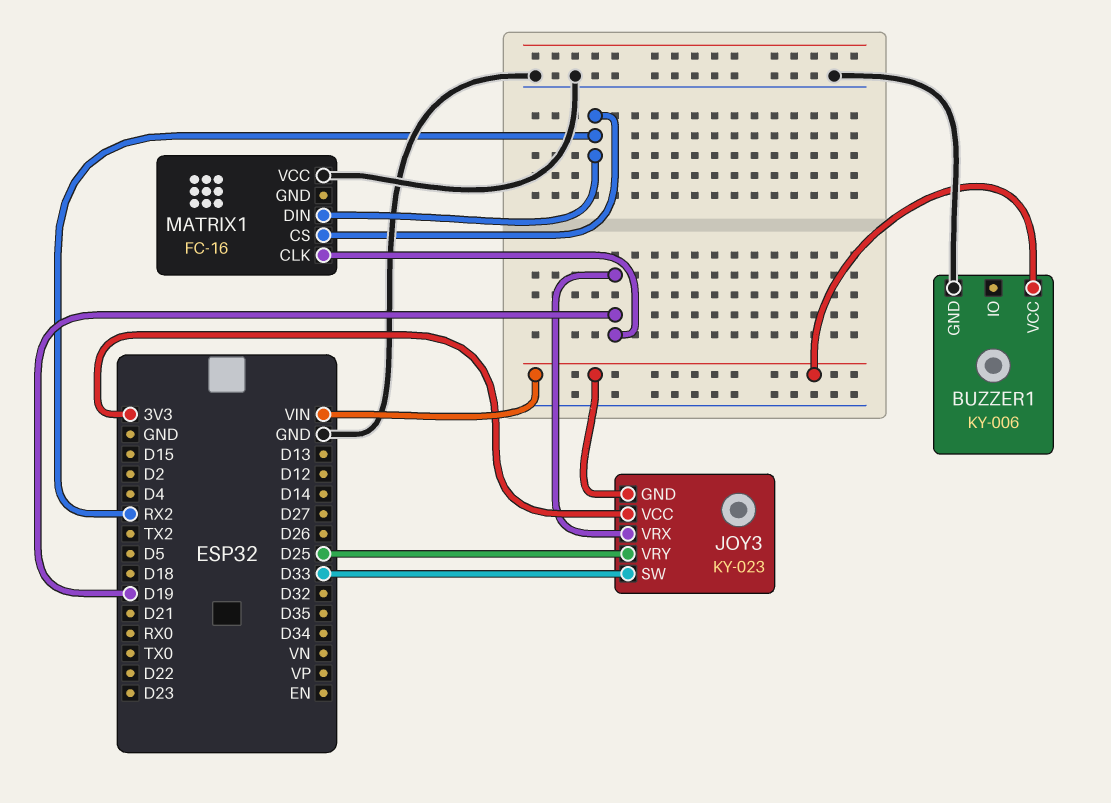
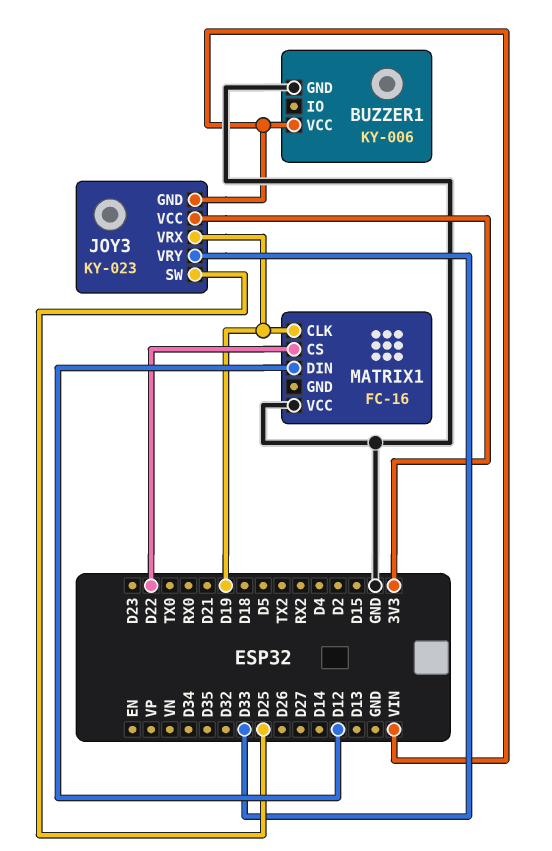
JOY3 pin SW: D33 -> D25
JOY3 pin VRY: D25 -> D33
MATRIX1 pin CS: RX2 -> D22
MATRIX1 pin DIN: RX2 -> D12

